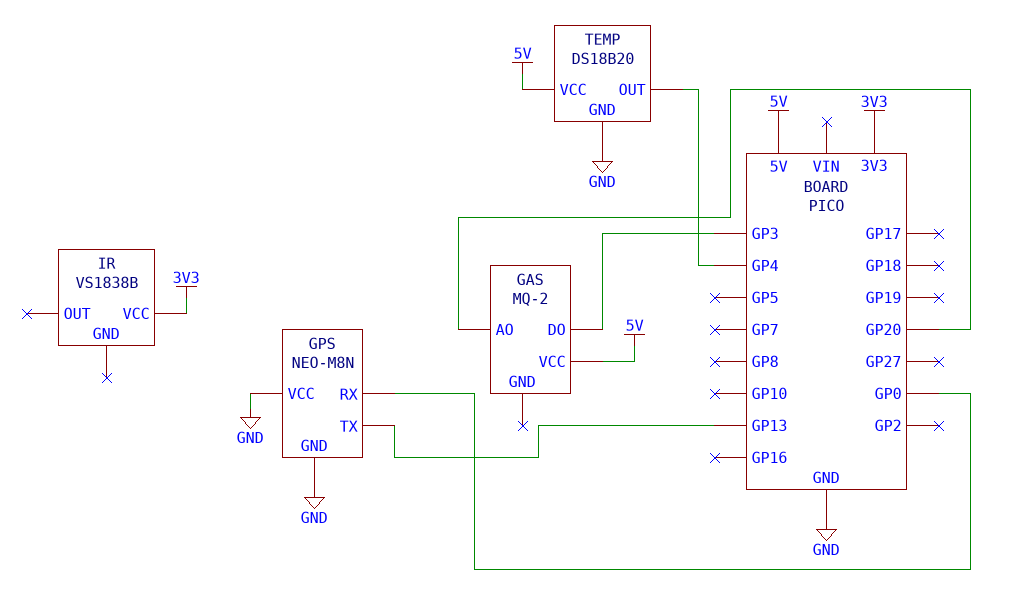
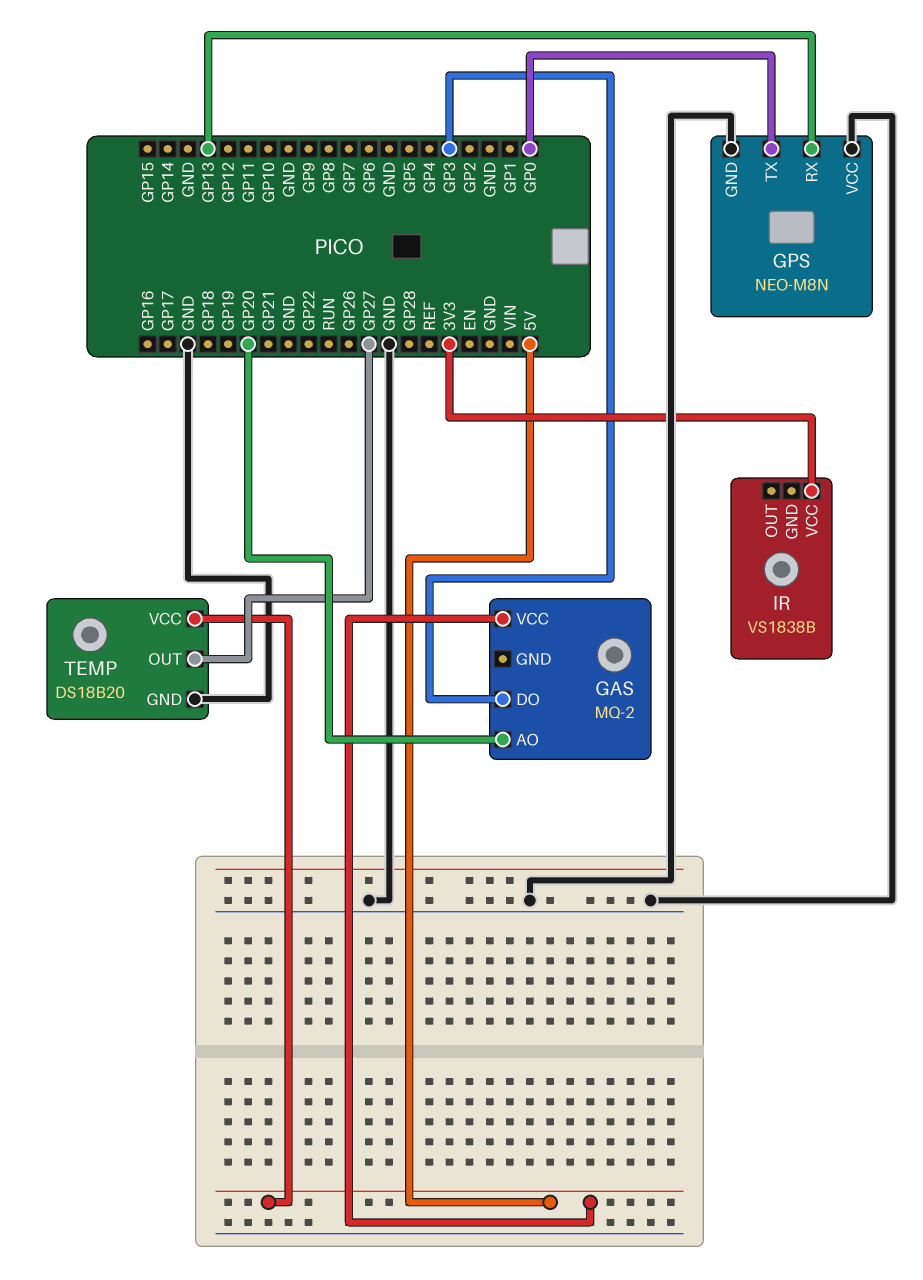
GPS pin RX: GP0 -> GP13
GPS pin TX: GP13 -> GP0
TEMP pin OUT: GP4 -> GP27

